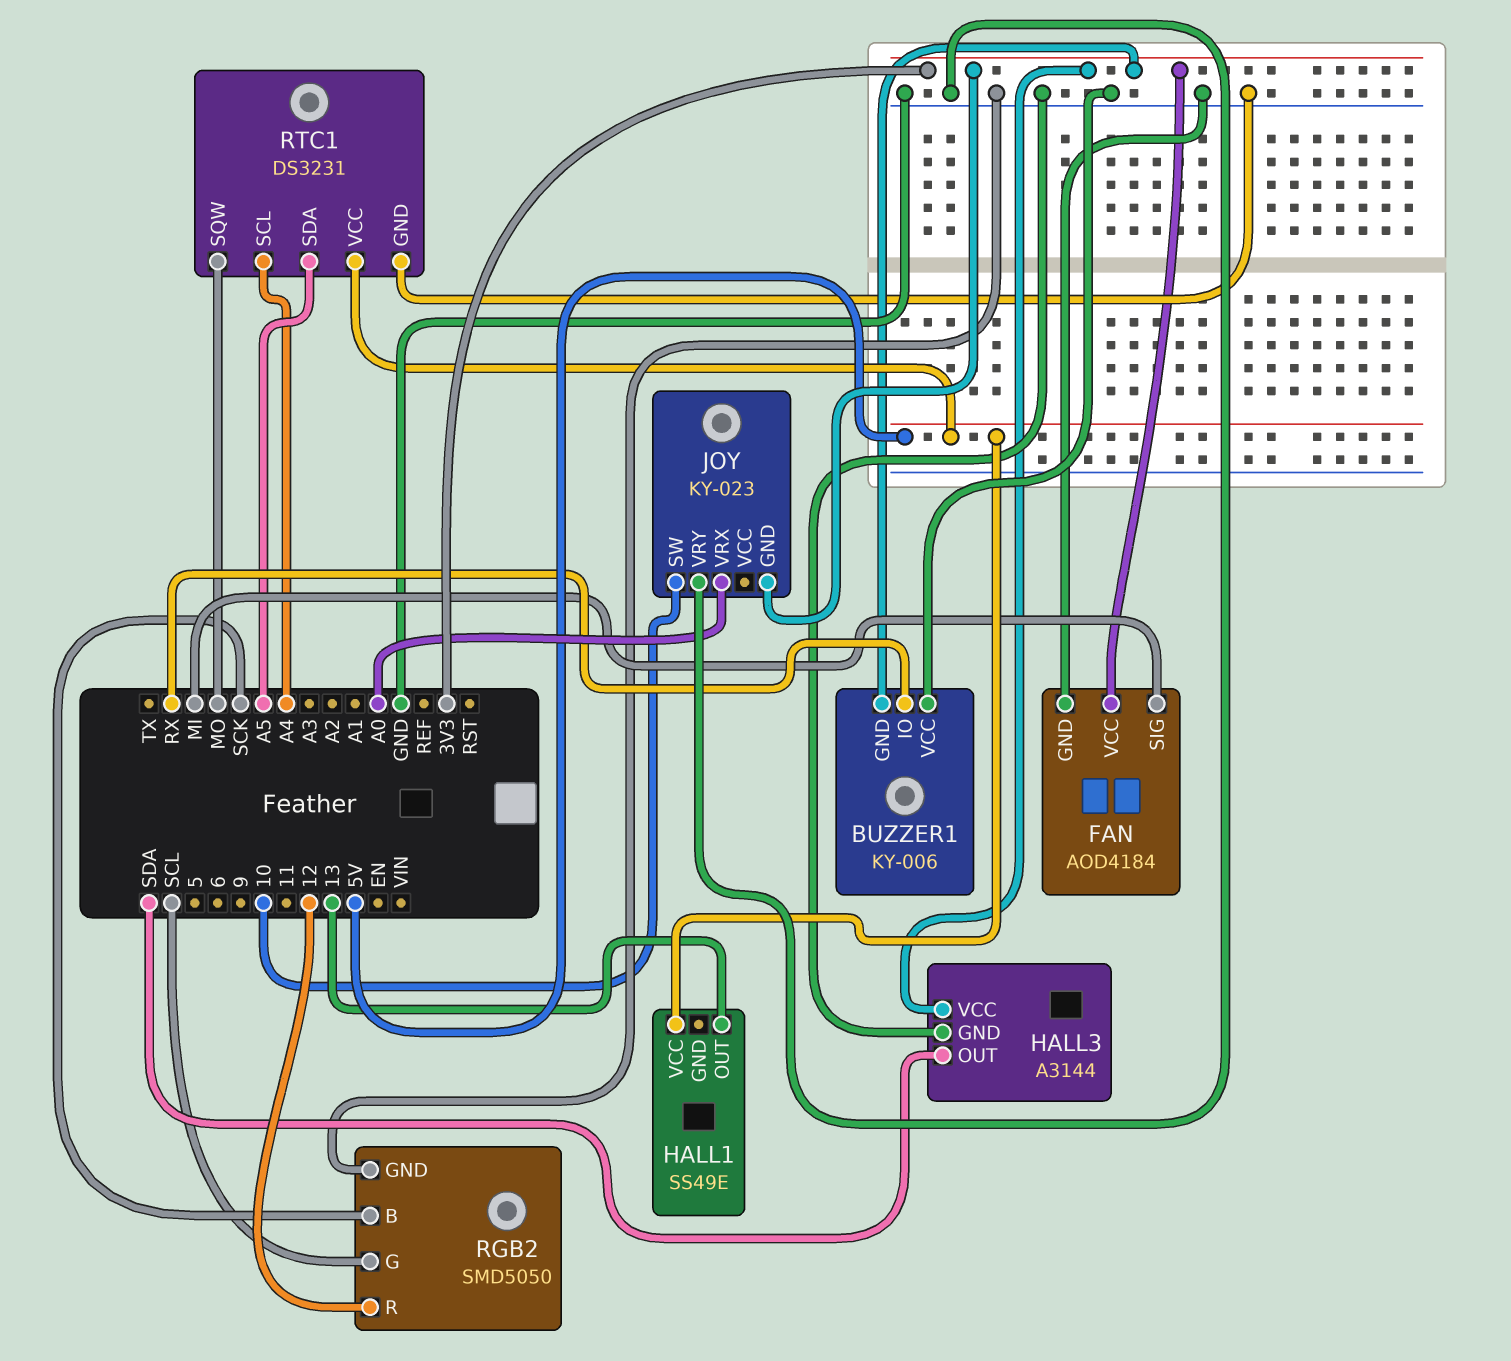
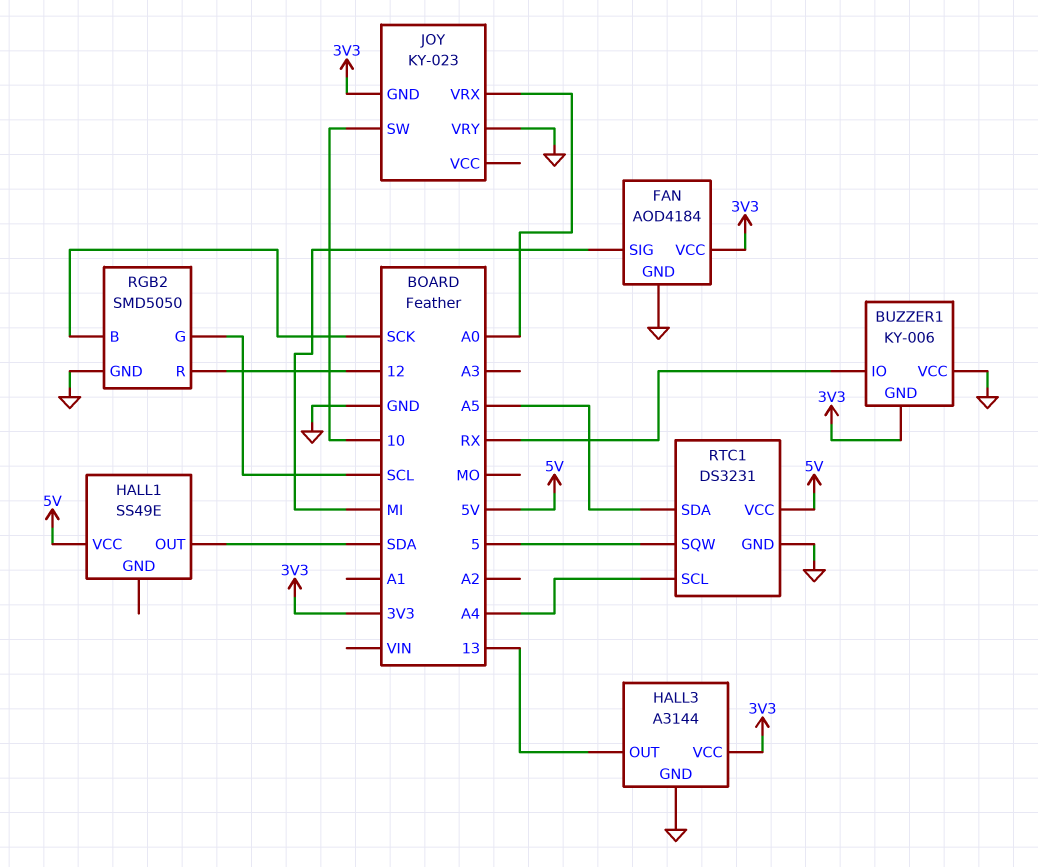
HALL1 pin OUT: 13 -> SDA
HALL3 pin OUT: SDA -> 13
RTC1 pin SQW: MO -> 5

